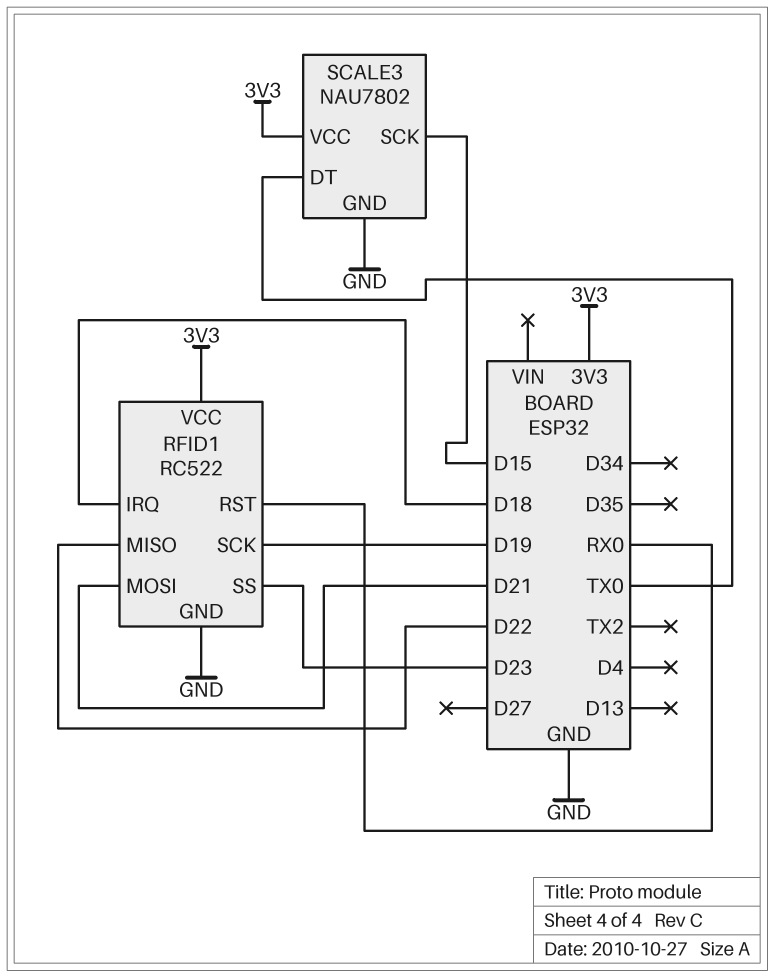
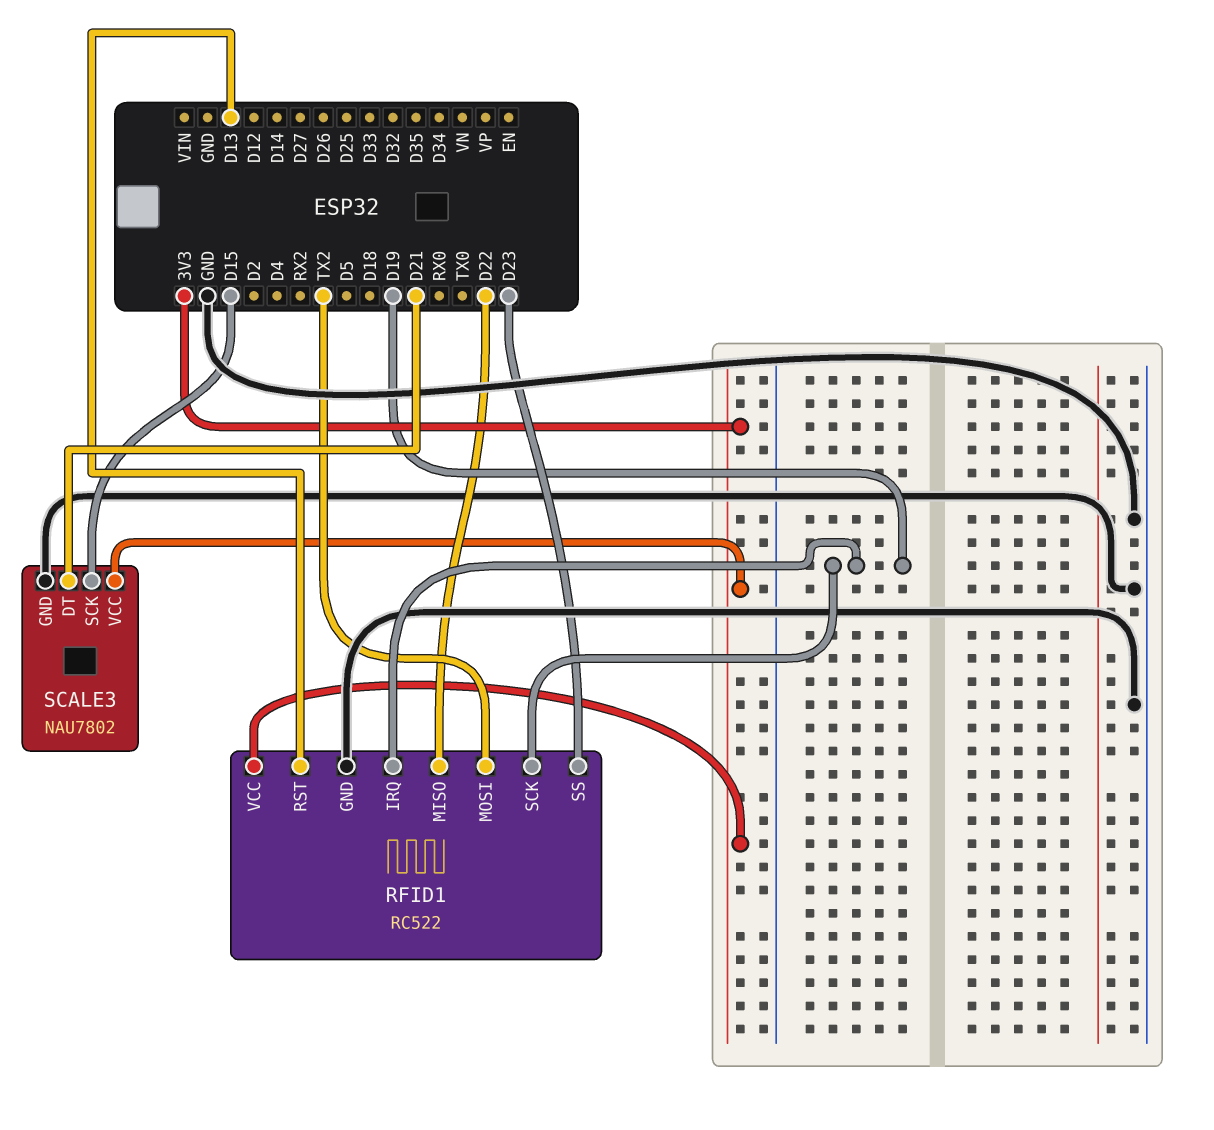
RFID1 pin IRQ: D18 -> D19
RFID1 pin MOSI: D21 -> TX2
RFID1 pin RST: RX0 -> D13
SCALE3 pin DT: TX0 -> D21

